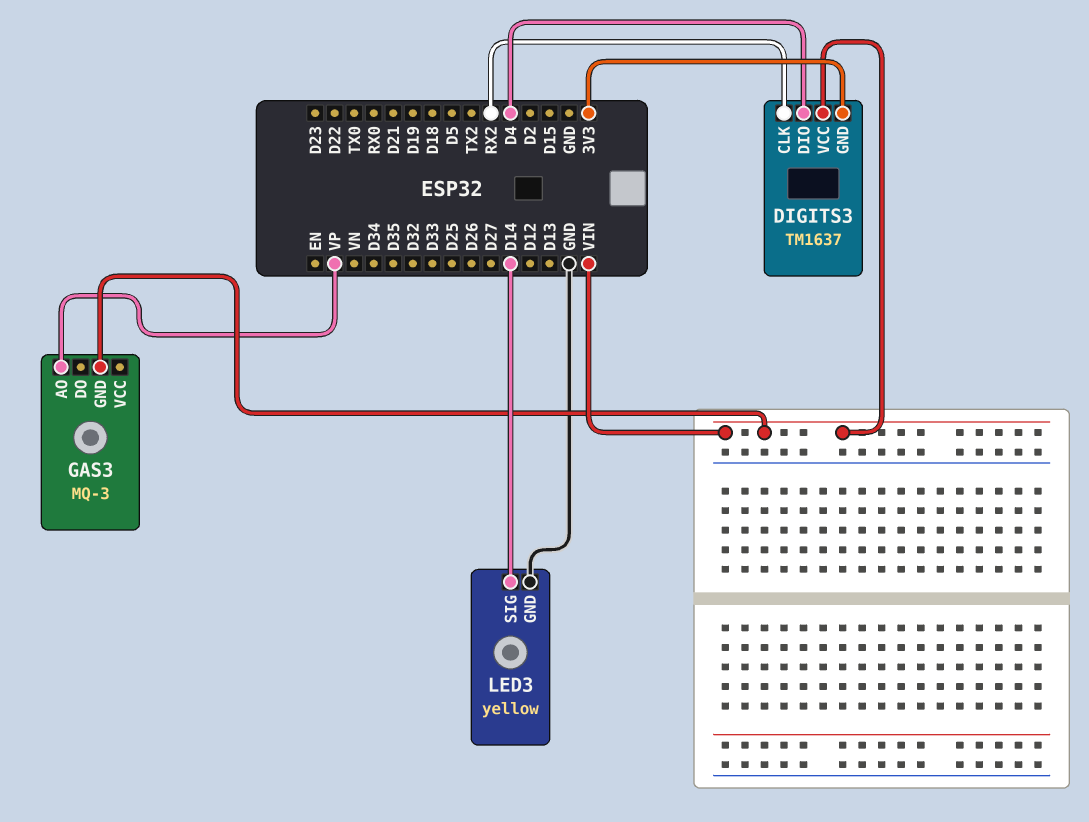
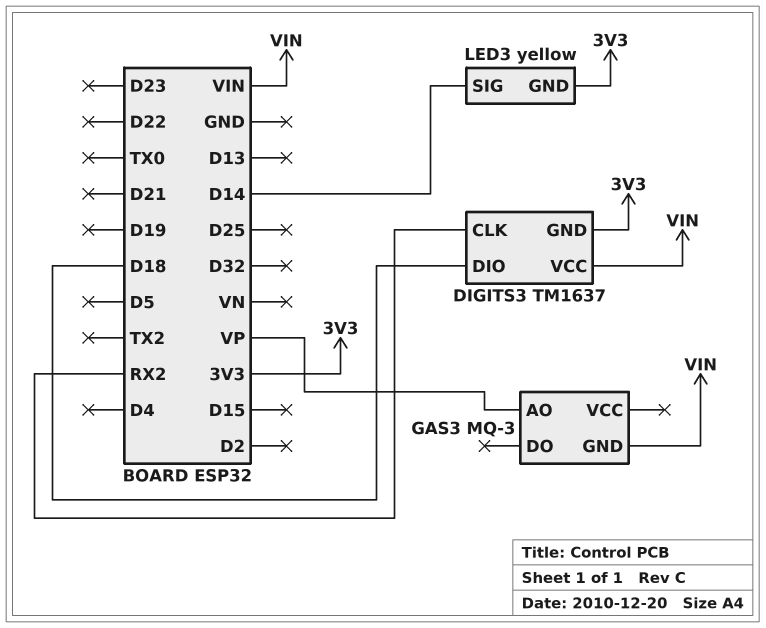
DIGITS3 pin DIO: D4 -> D18
LED3 pin GND: GND -> 3V3

